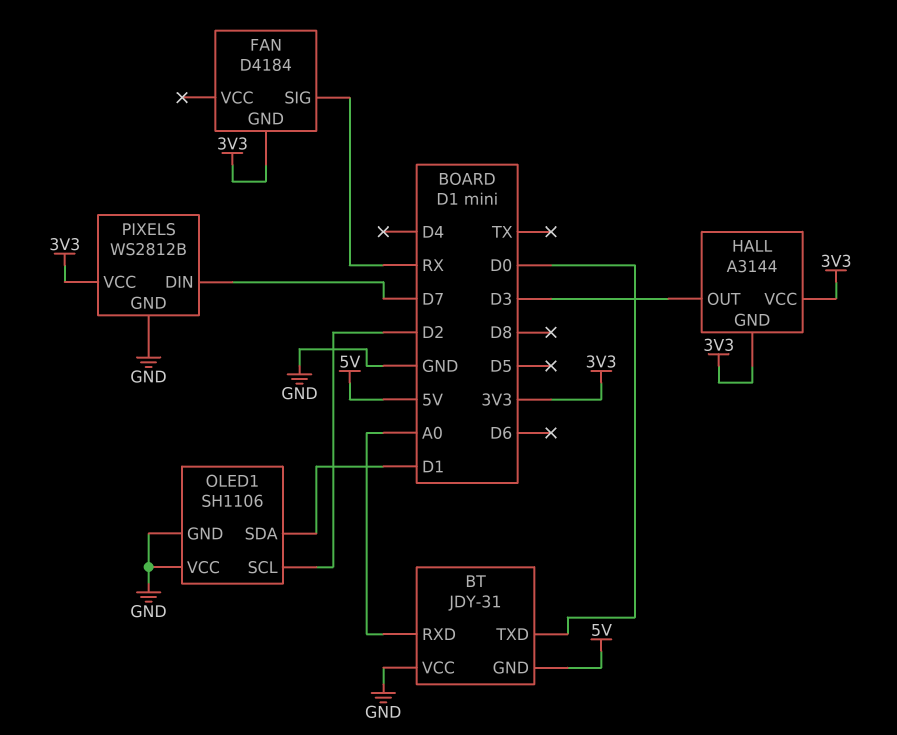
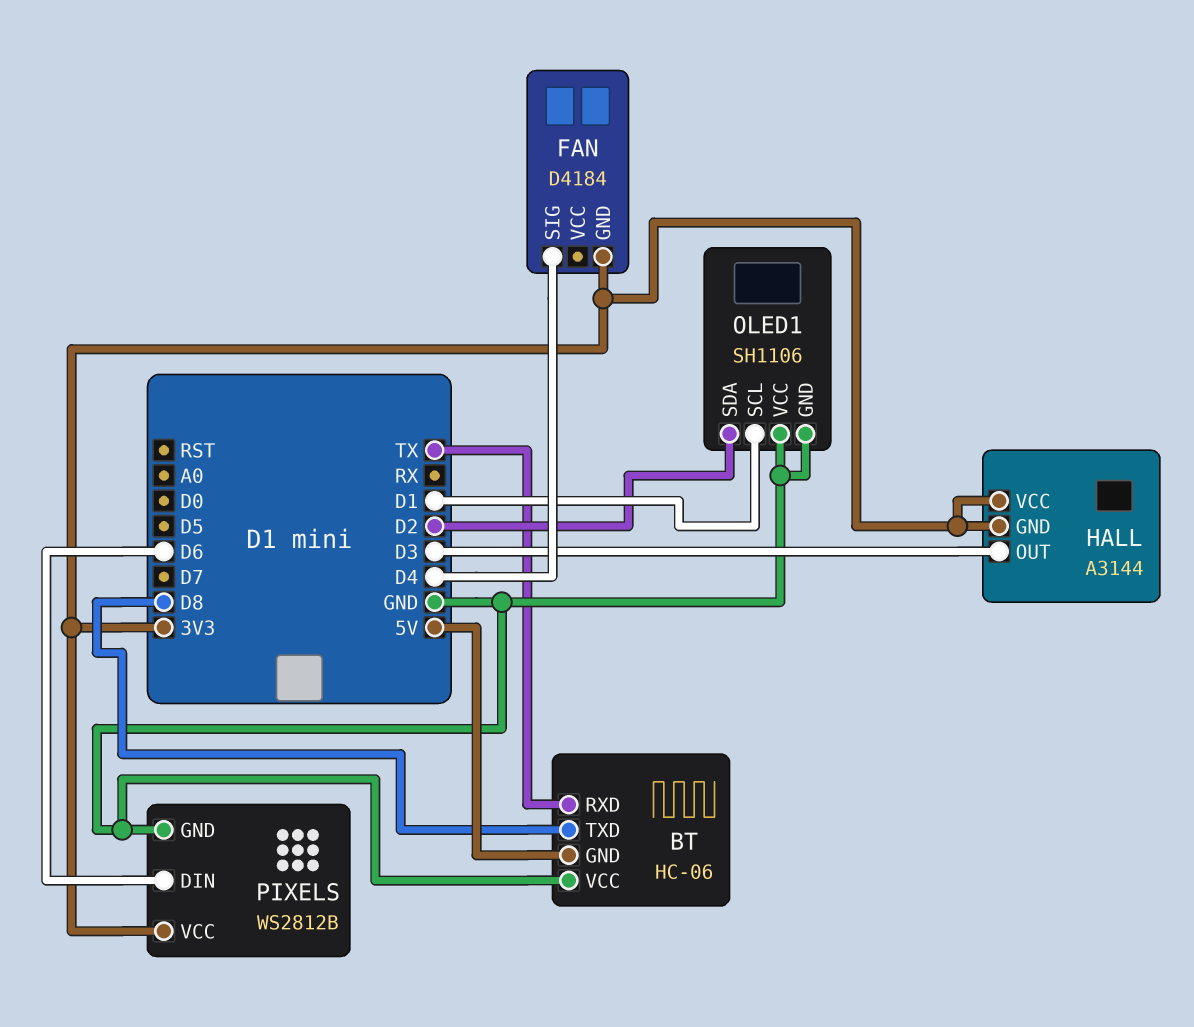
BT: JDY-31 -> HC-06
BT pin RXD: A0 -> TX
BT pin TXD: D0 -> D8
FAN pin SIG: RX -> D4
OLED1 pin SCL: D2 -> D1
OLED1 pin SDA: D1 -> D2
PIXELS pin DIN: D7 -> D6

